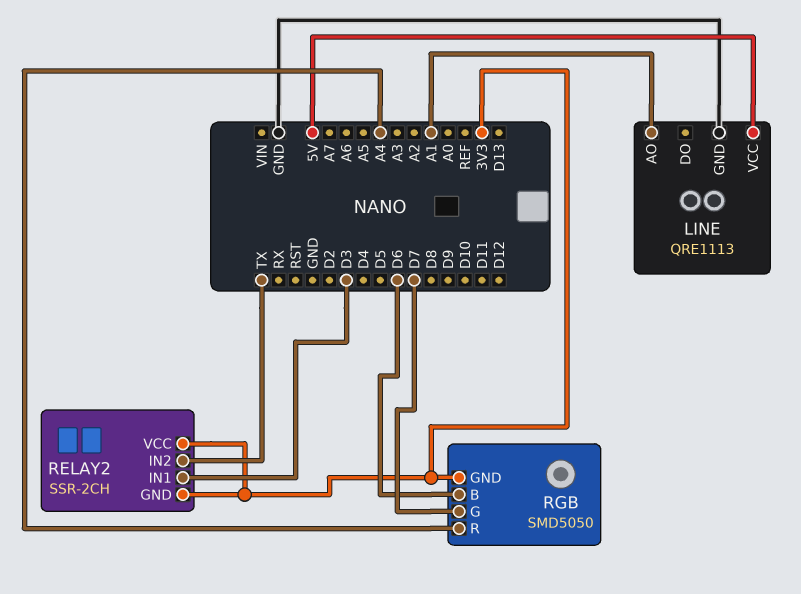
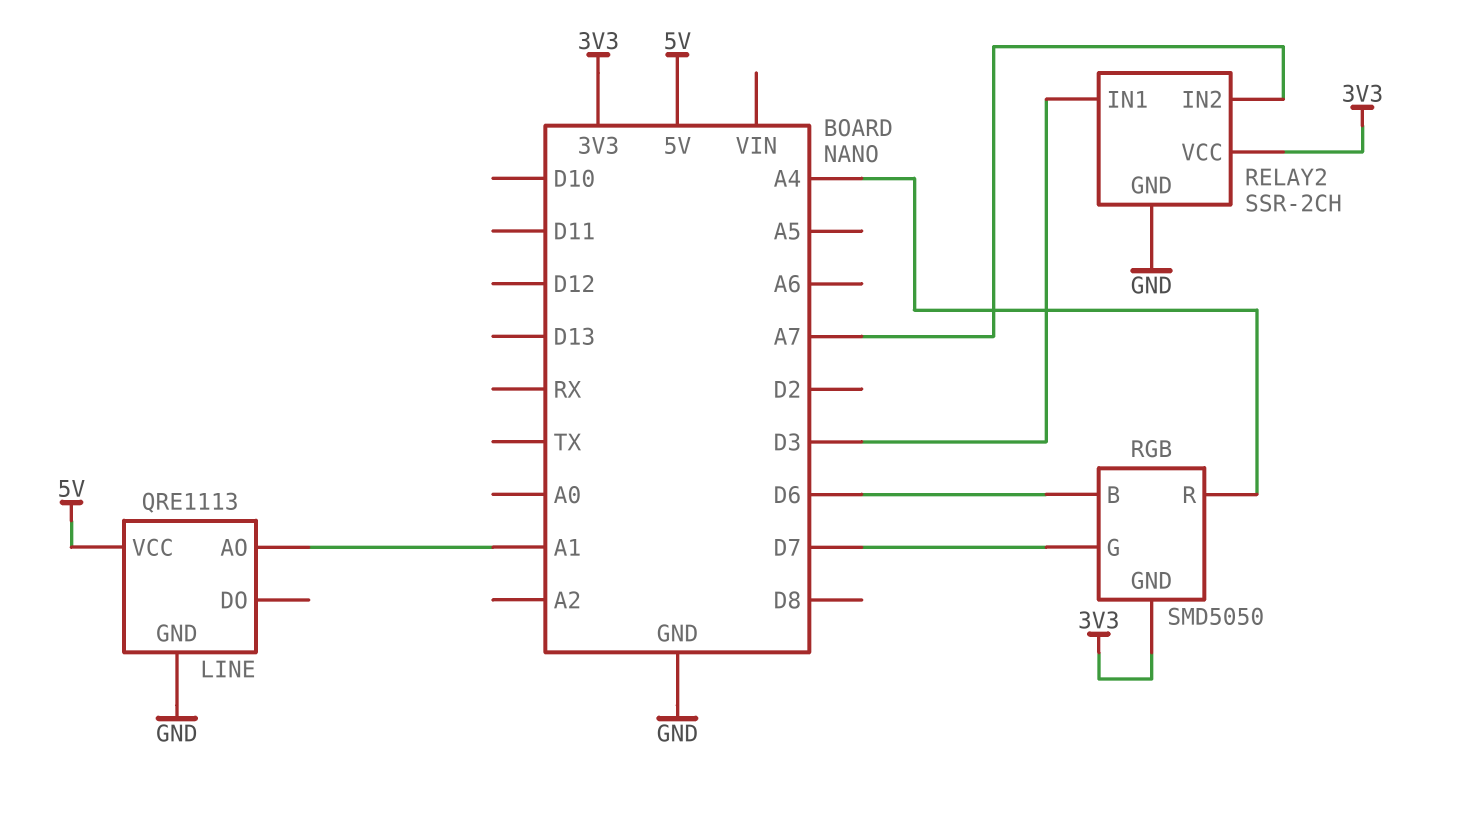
RELAY2 pin GND: 3V3 -> GND
RELAY2 pin IN2: TX -> A7

